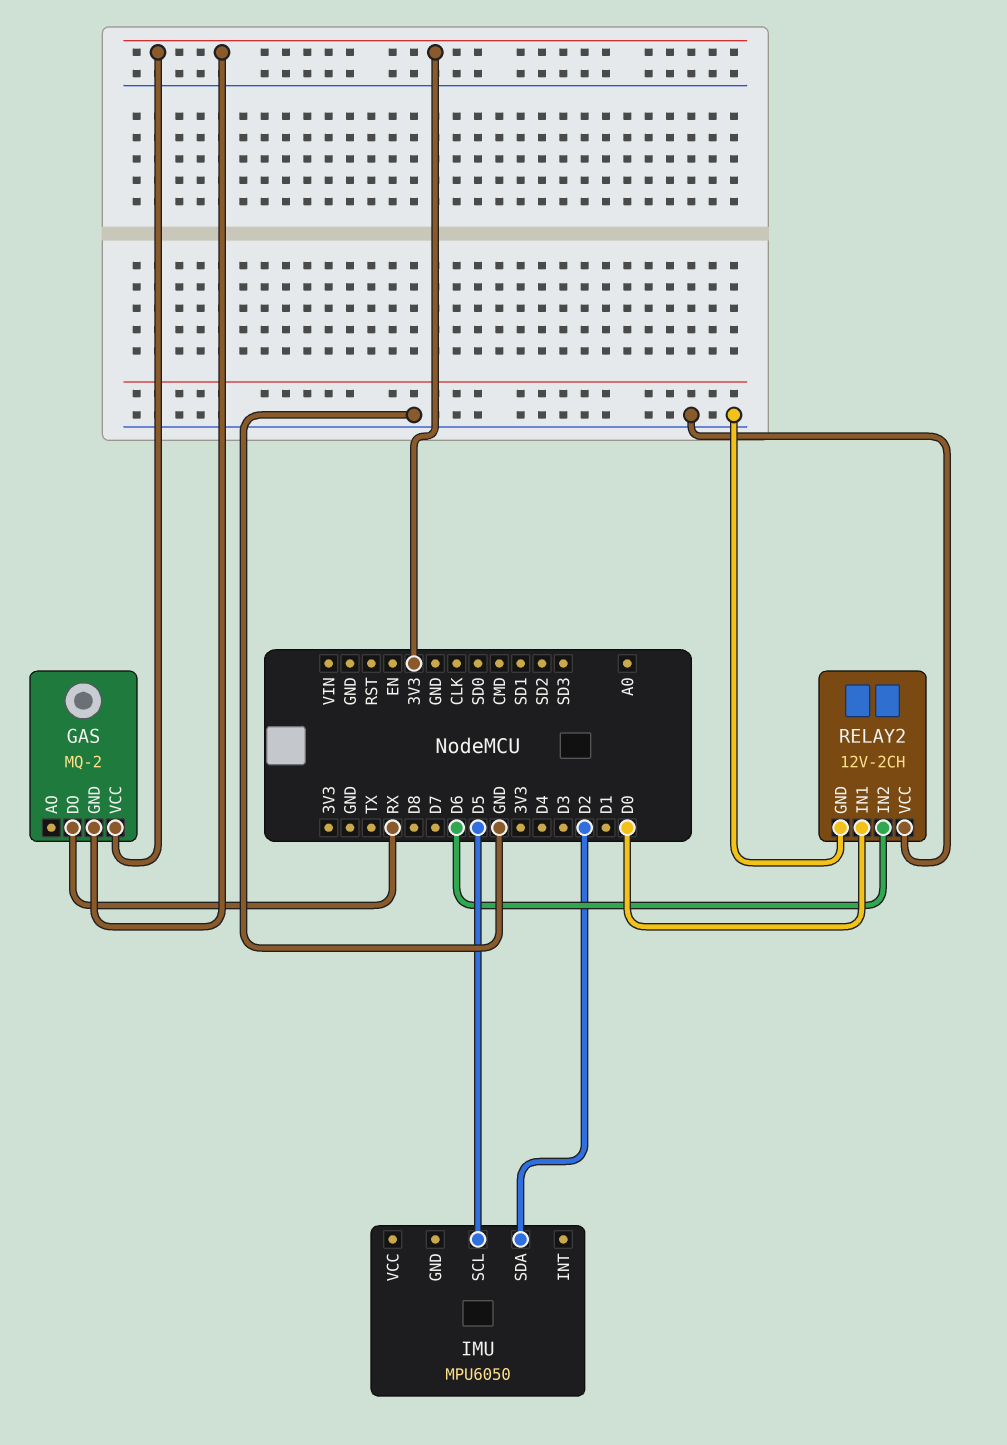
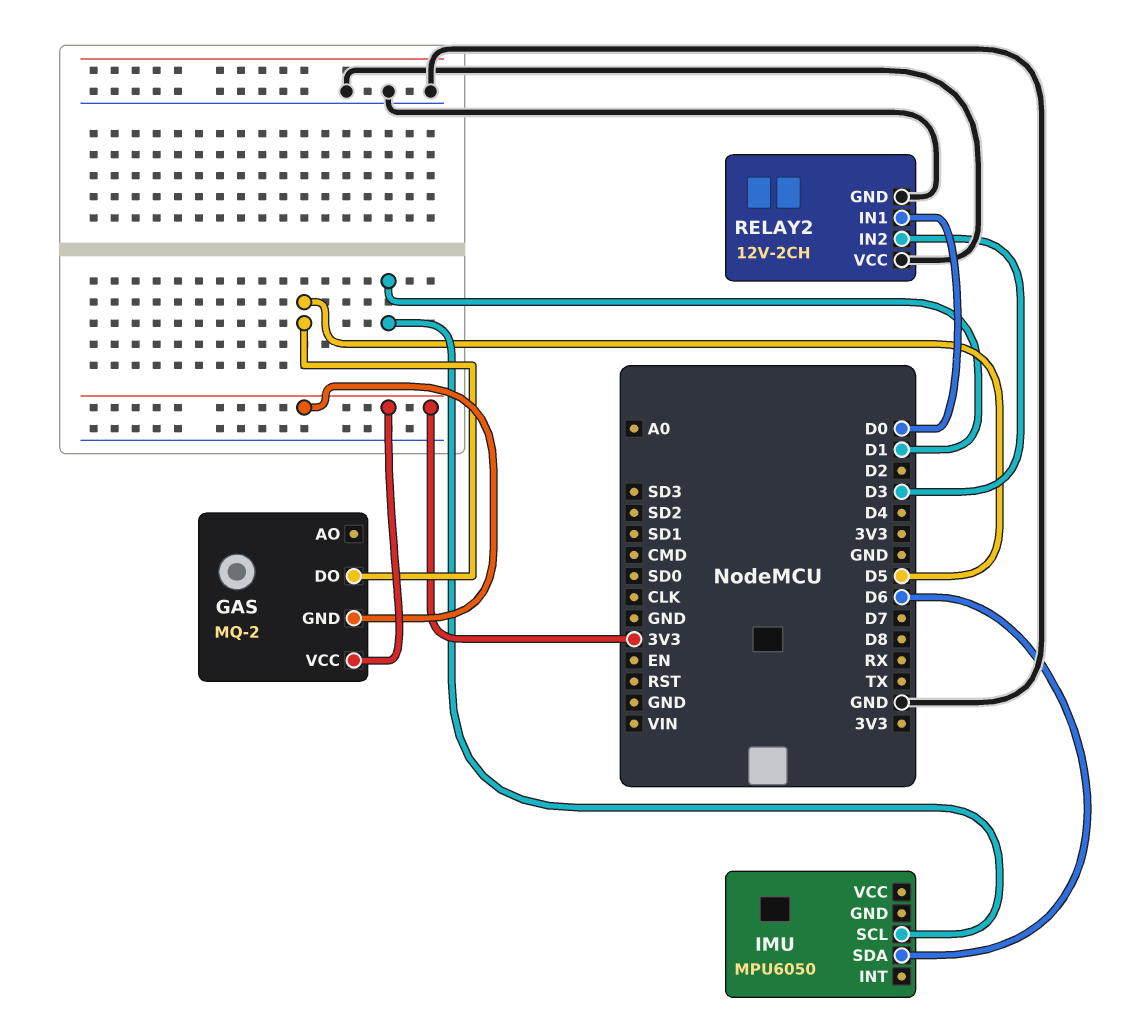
GAS pin DO: RX -> D5
IMU pin SCL: D5 -> D1
IMU pin SDA: D2 -> D6
RELAY2 pin IN2: D6 -> D3

